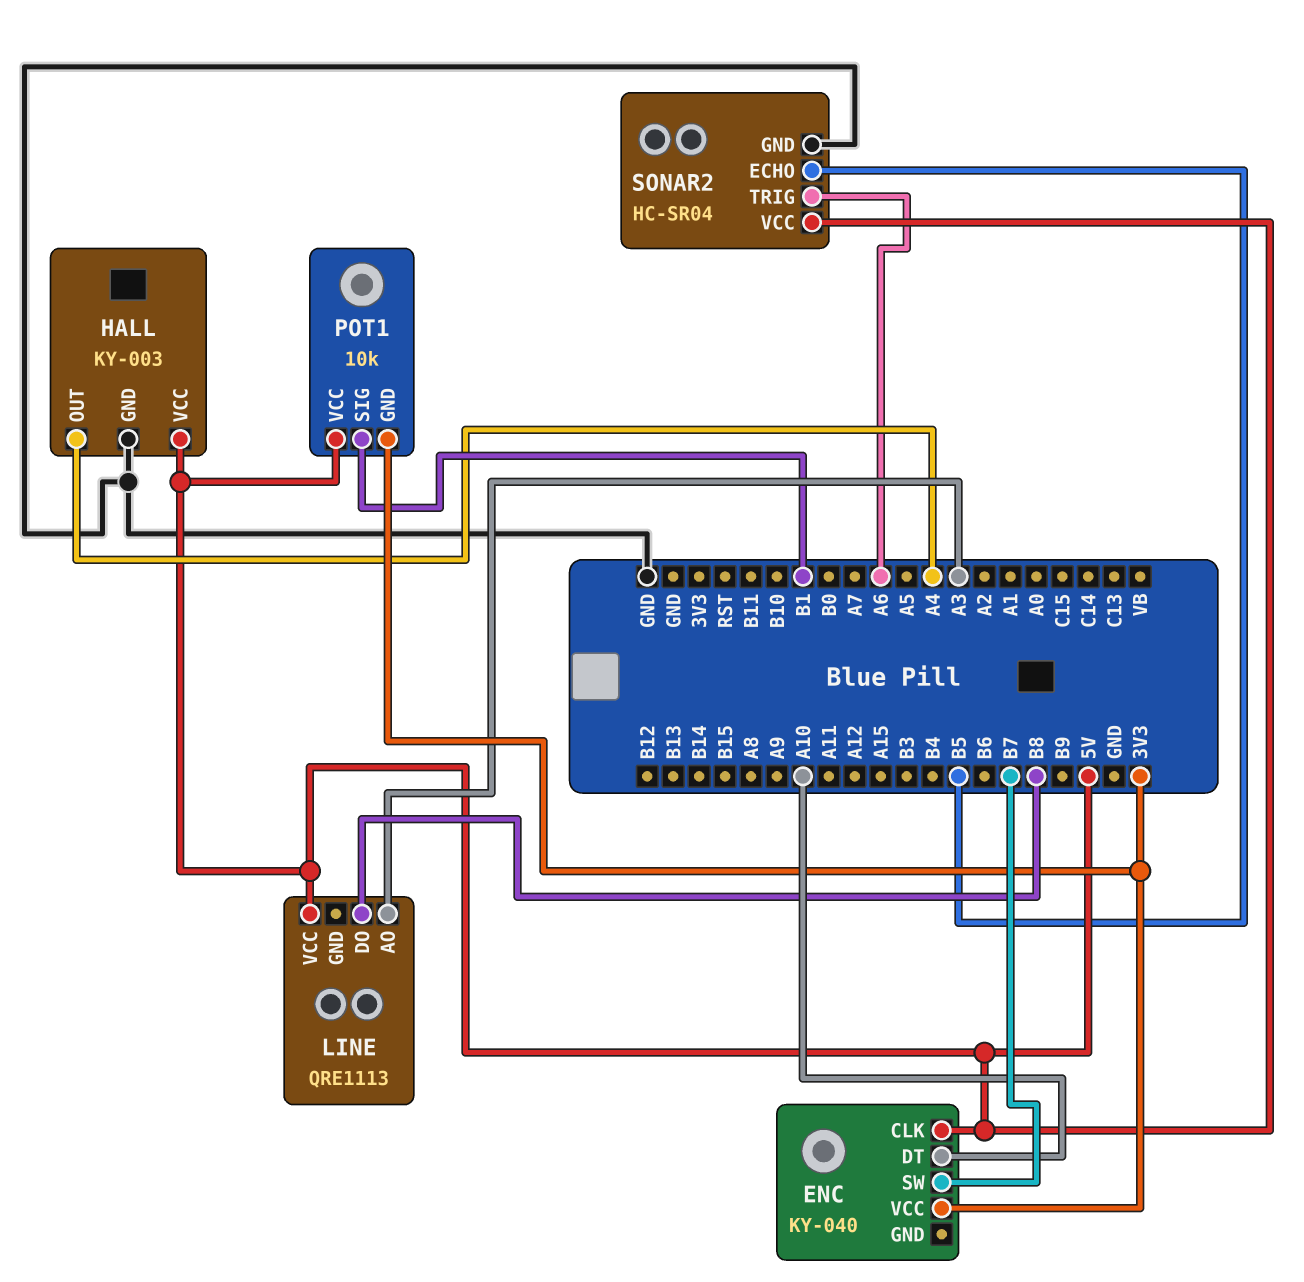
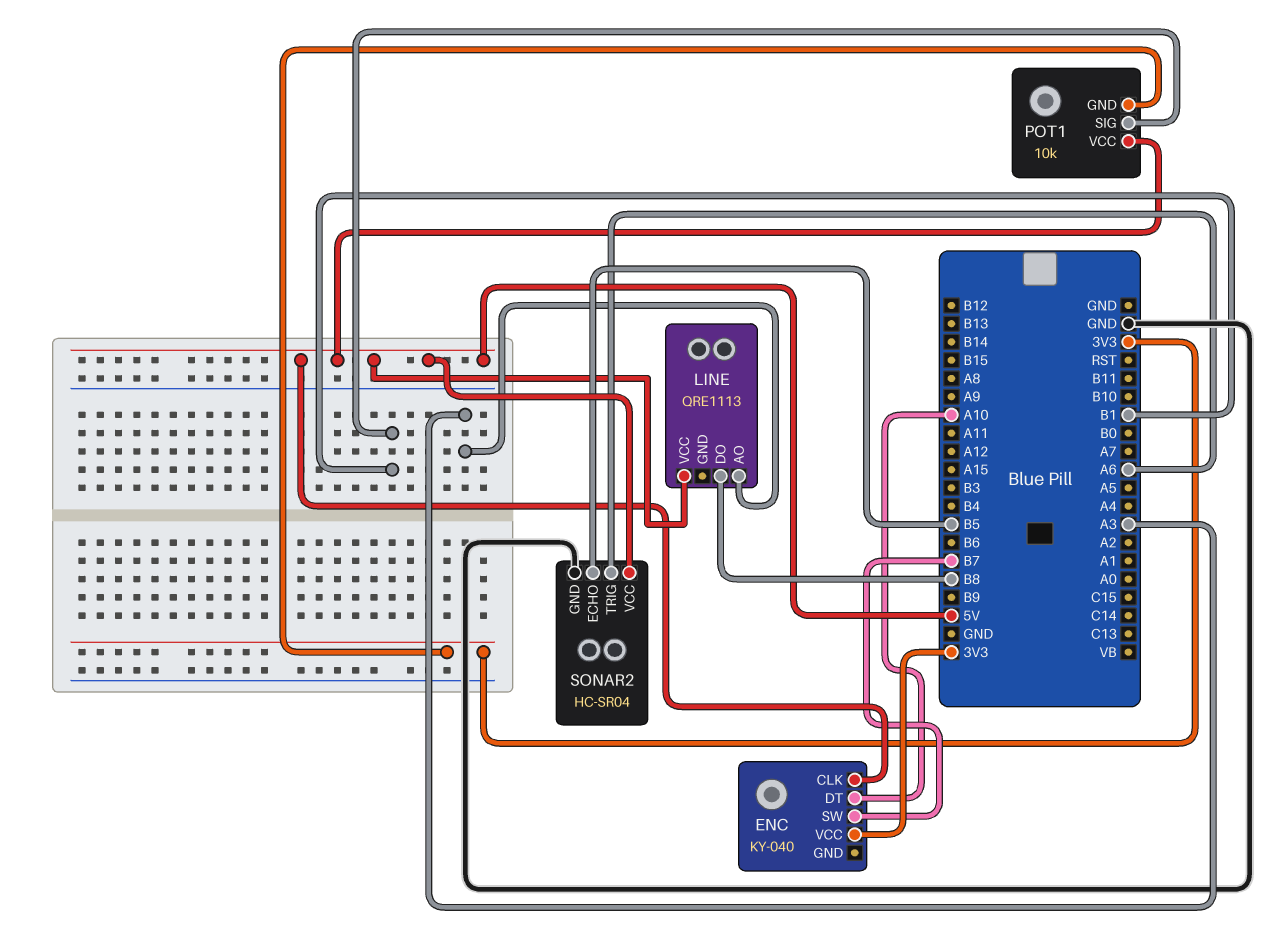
HALL: KY-003 -> none
HALL pin GND: GND -> none
HALL pin OUT: A4 -> none
HALL pin VCC: 5V -> none

